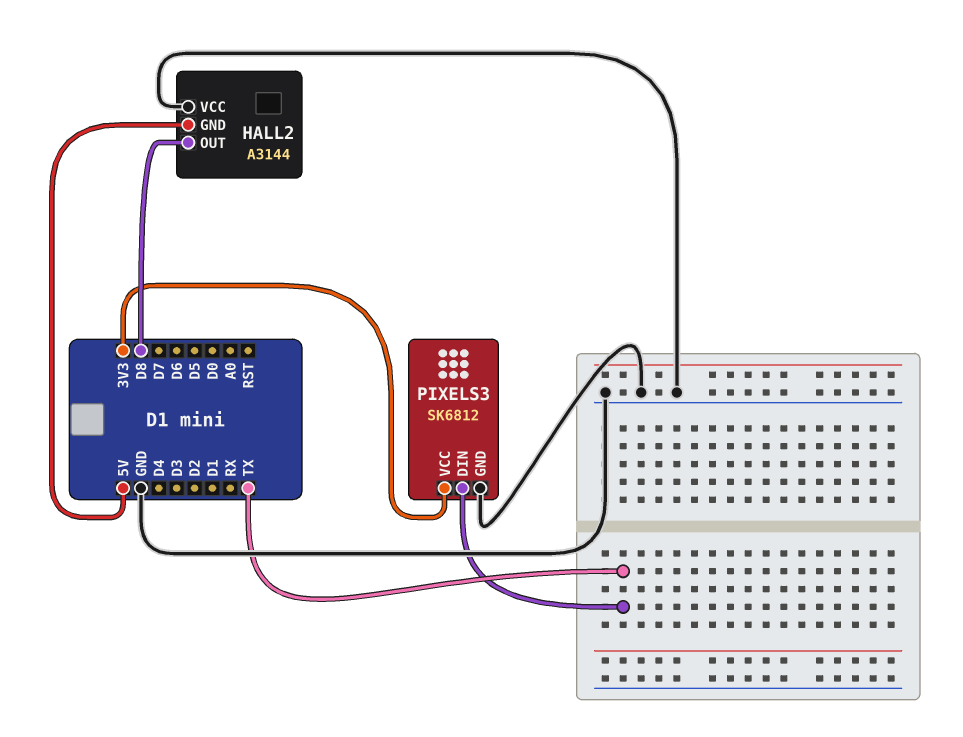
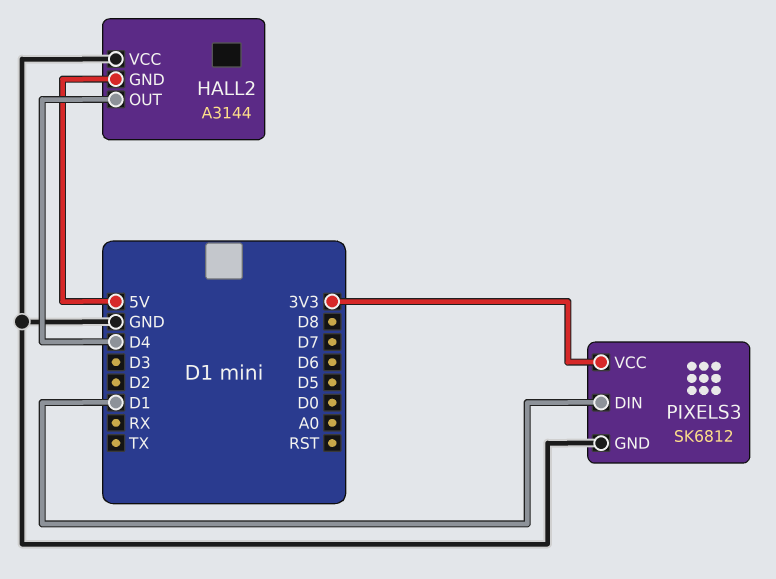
HALL2 pin OUT: D8 -> D4
PIXELS3 pin DIN: TX -> D1

